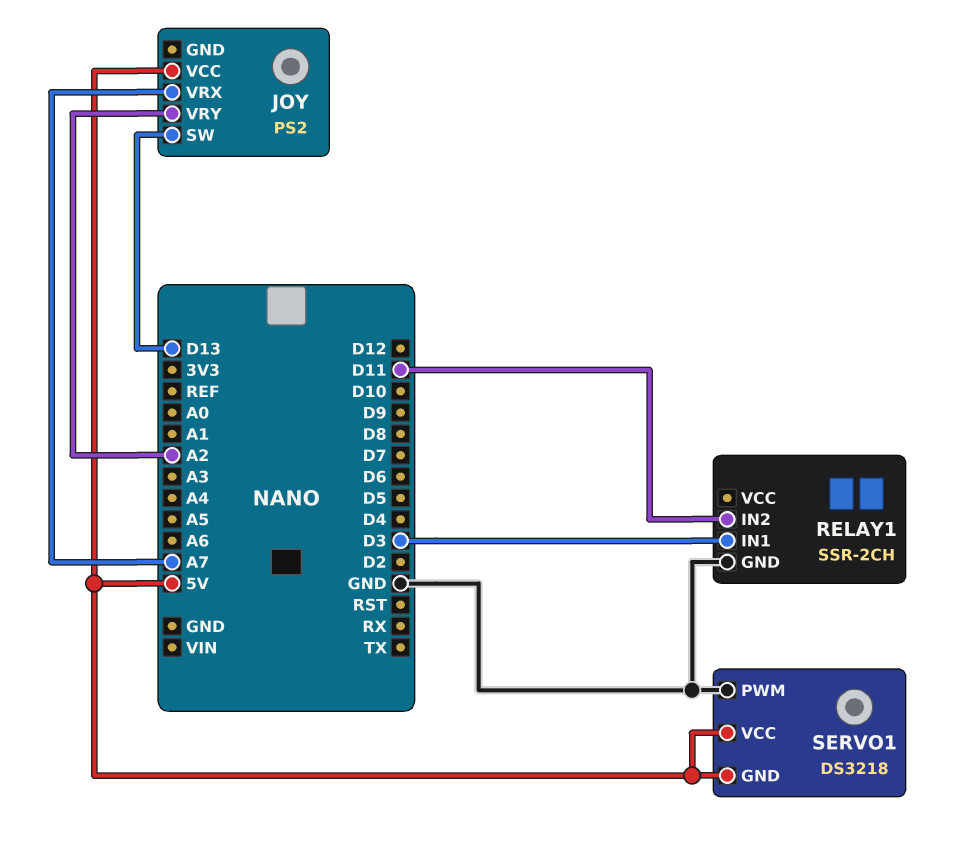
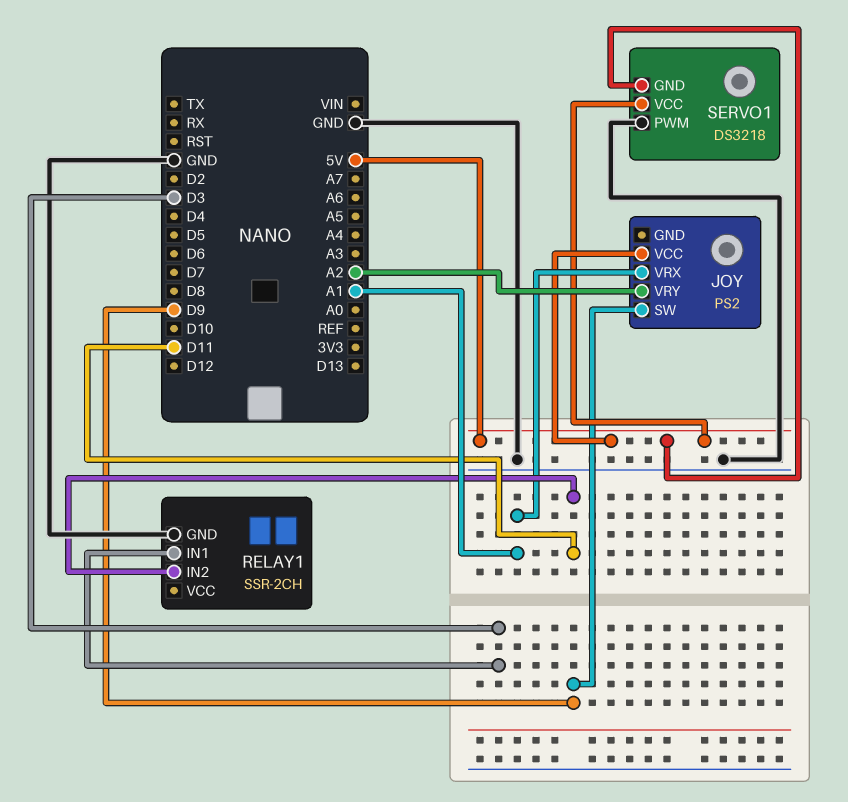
JOY pin SW: D13 -> D9
JOY pin VRX: A7 -> A1

